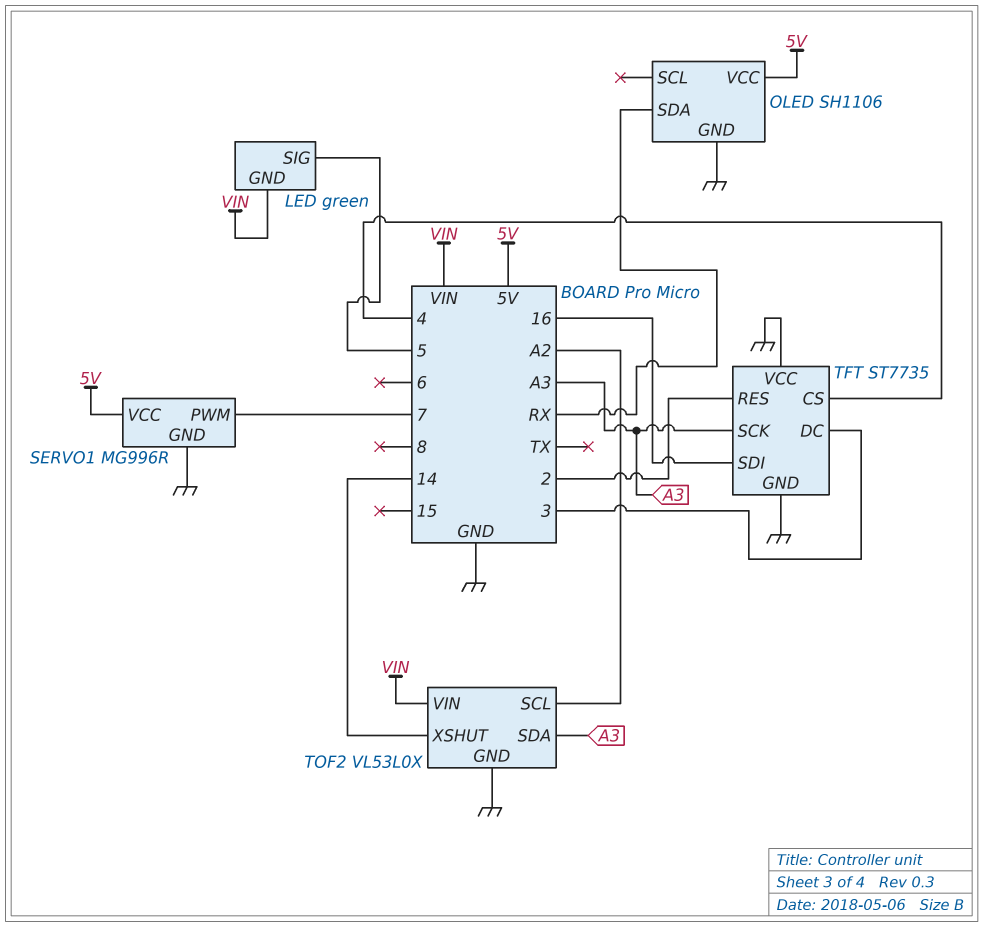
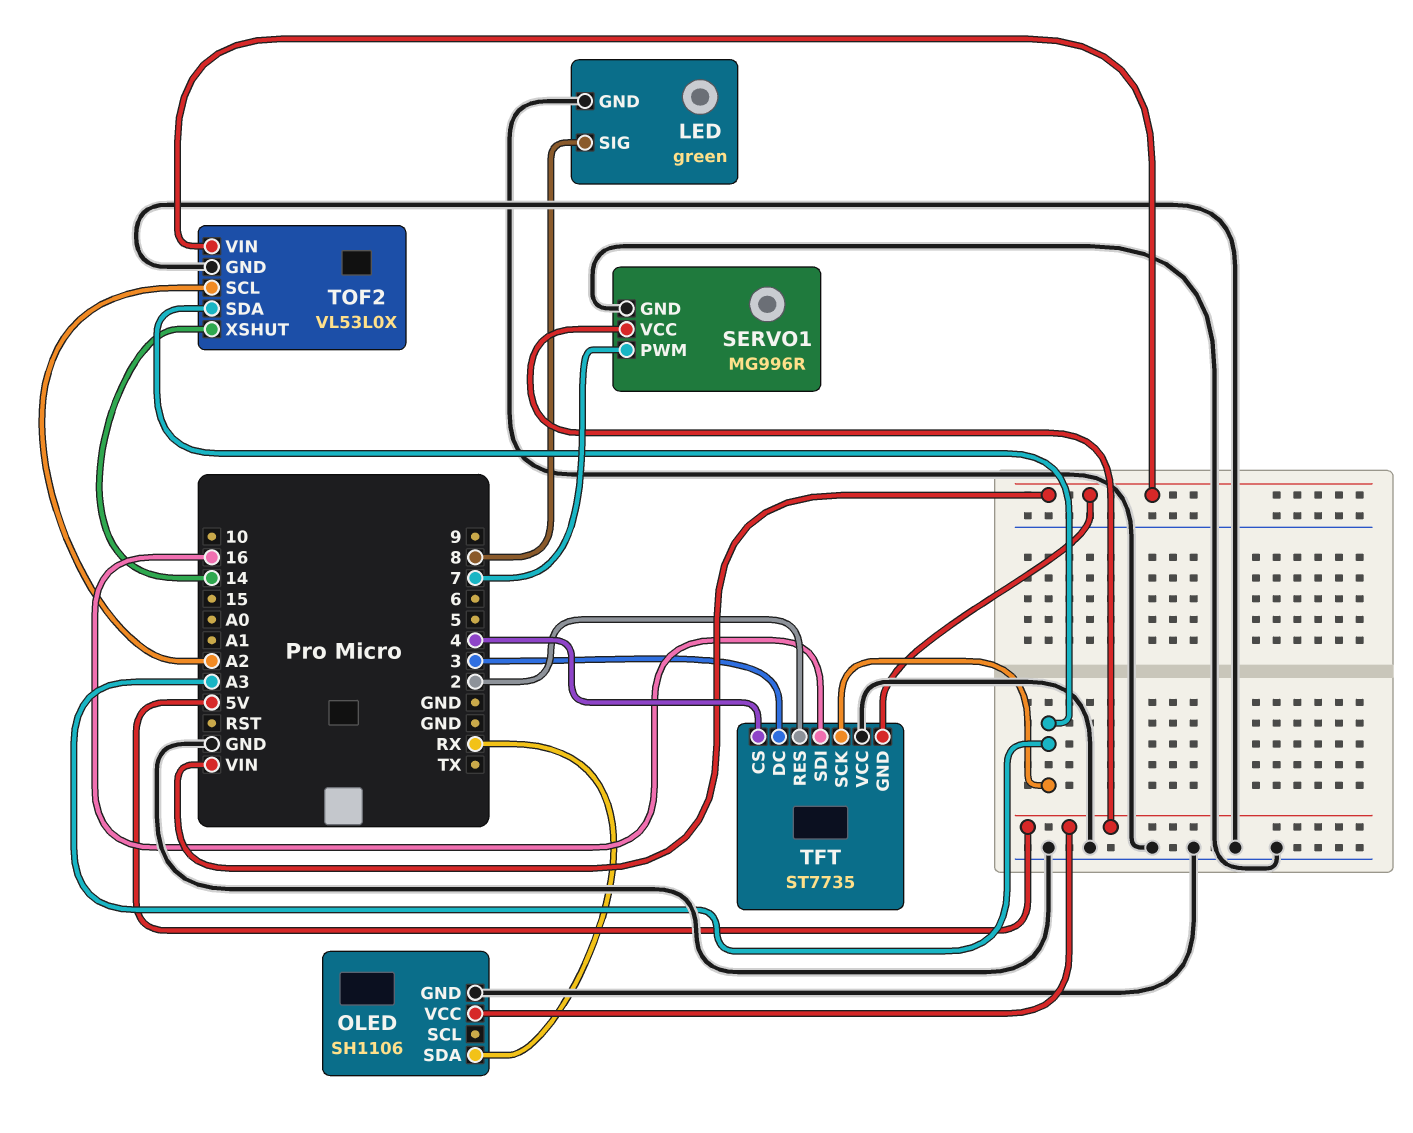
LED pin GND: VIN -> GND
LED pin SIG: 5 -> 8
TFT pin GND: GND -> VIN

